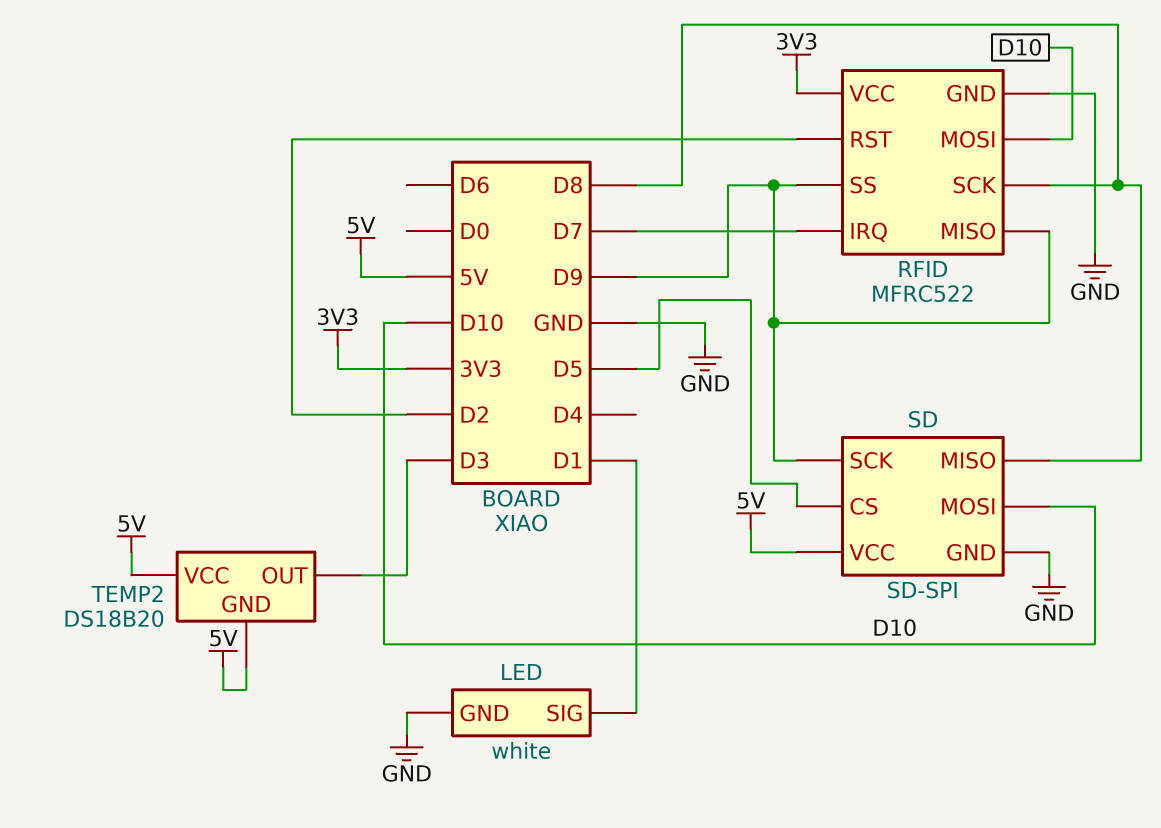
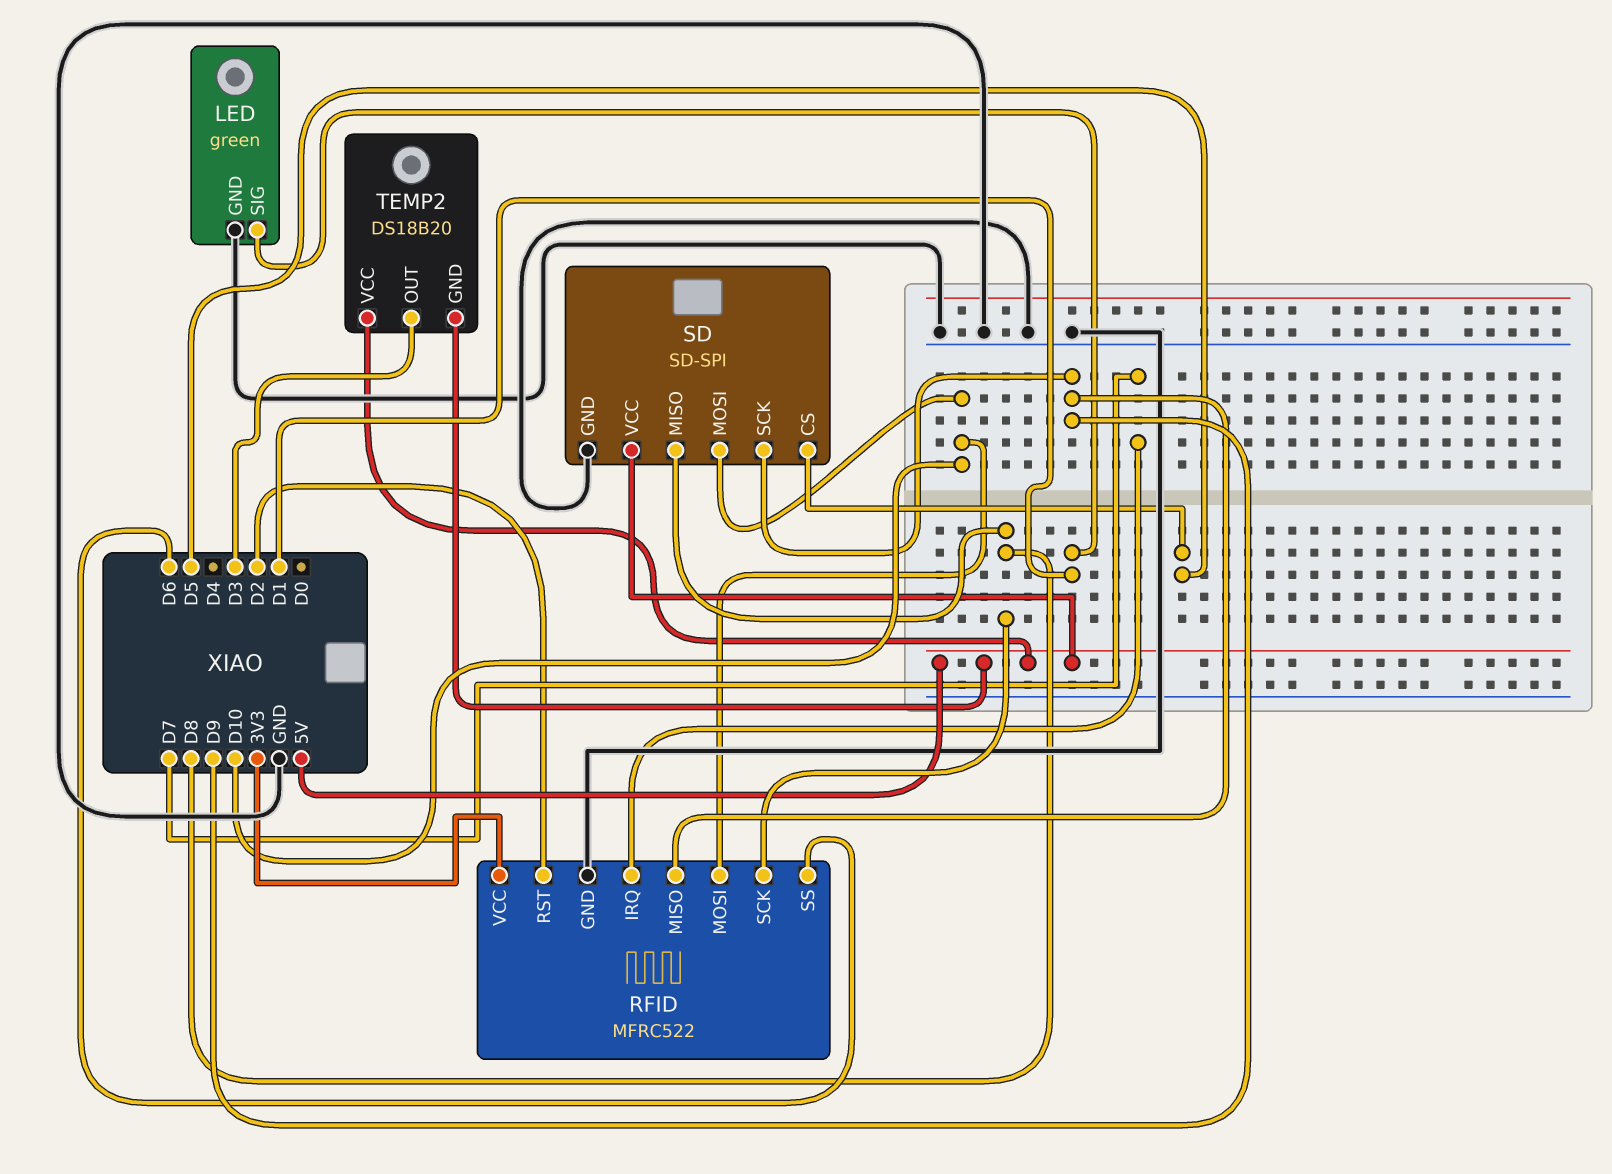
LED: white -> green
RFID pin SS: D9 -> D6

